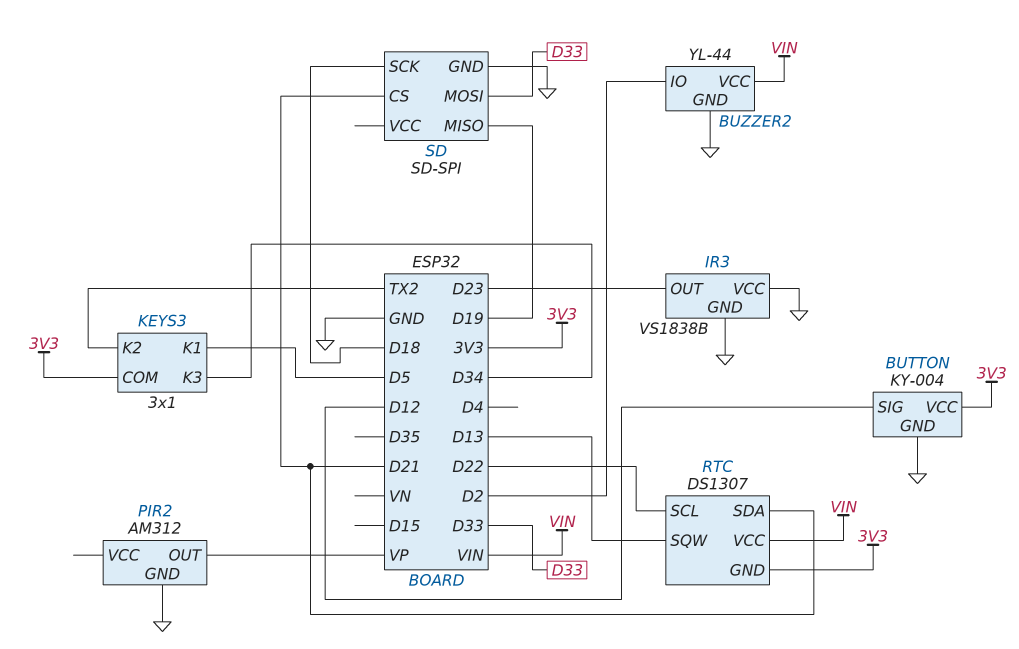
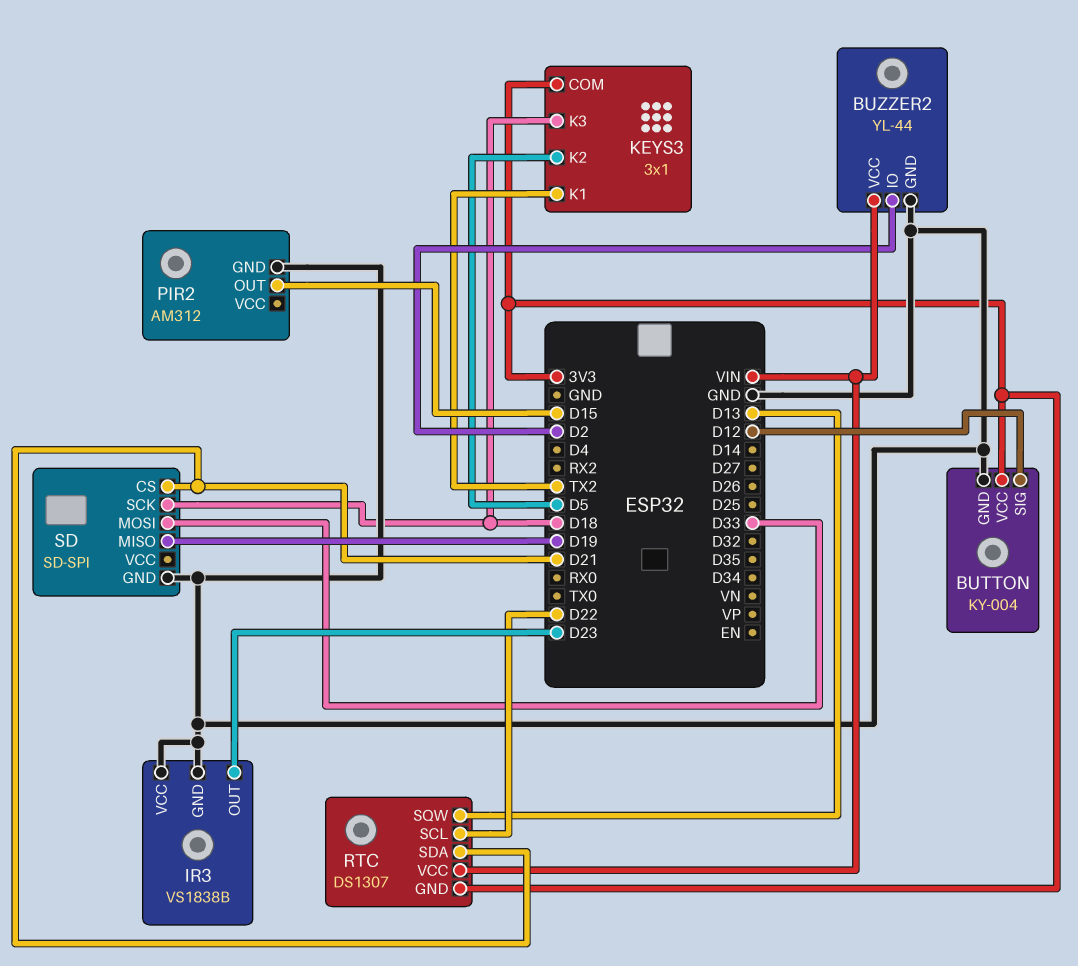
KEYS3 pin K1: D5 -> TX2
KEYS3 pin K2: TX2 -> D5
KEYS3 pin K3: D34 -> D18
PIR2 pin OUT: VP -> D15

